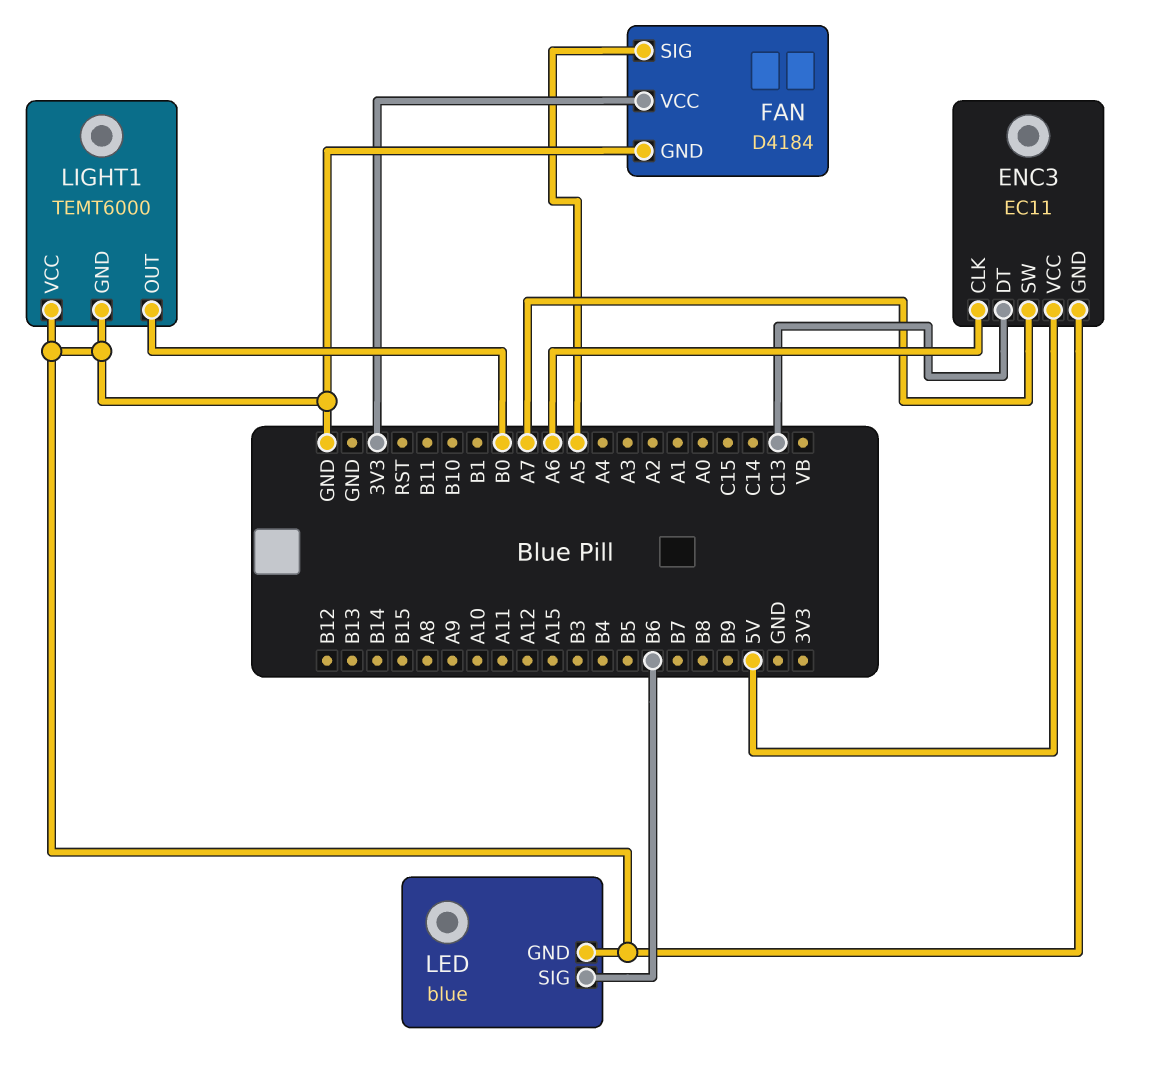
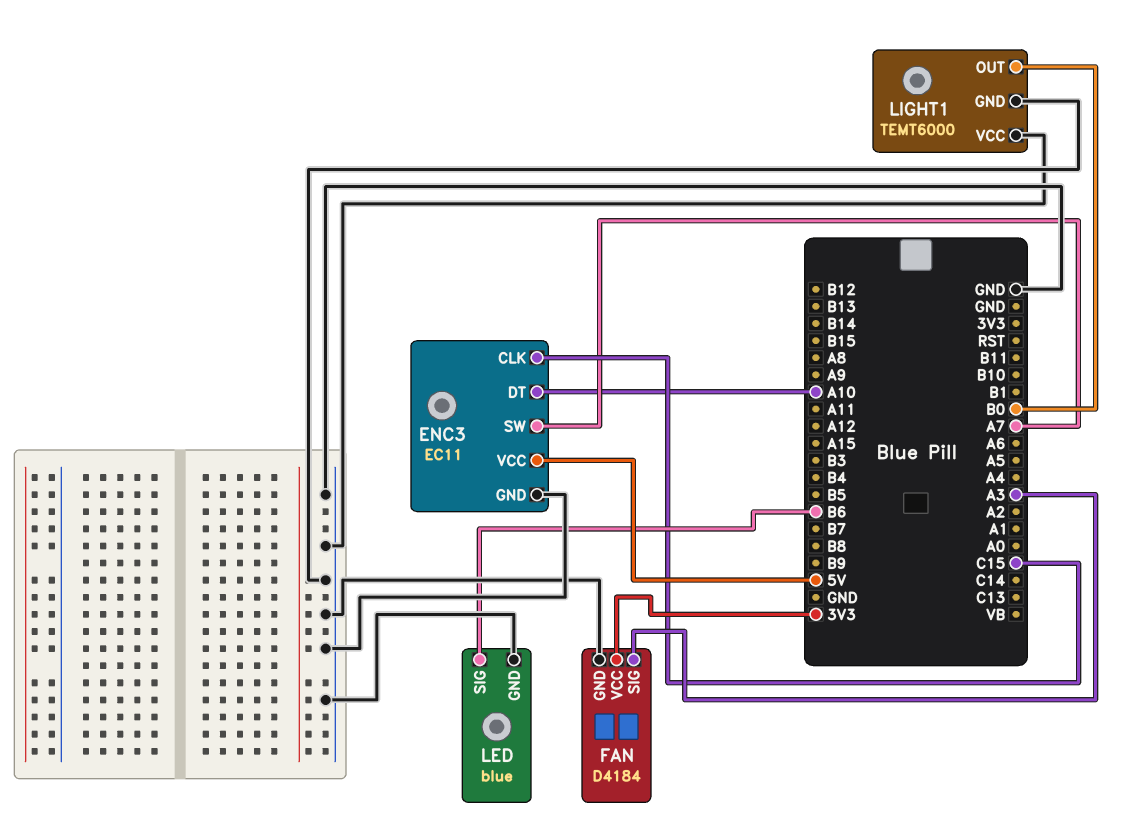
ENC3 pin CLK: A6 -> C15
ENC3 pin DT: C13 -> A10
FAN pin SIG: A5 -> A3

